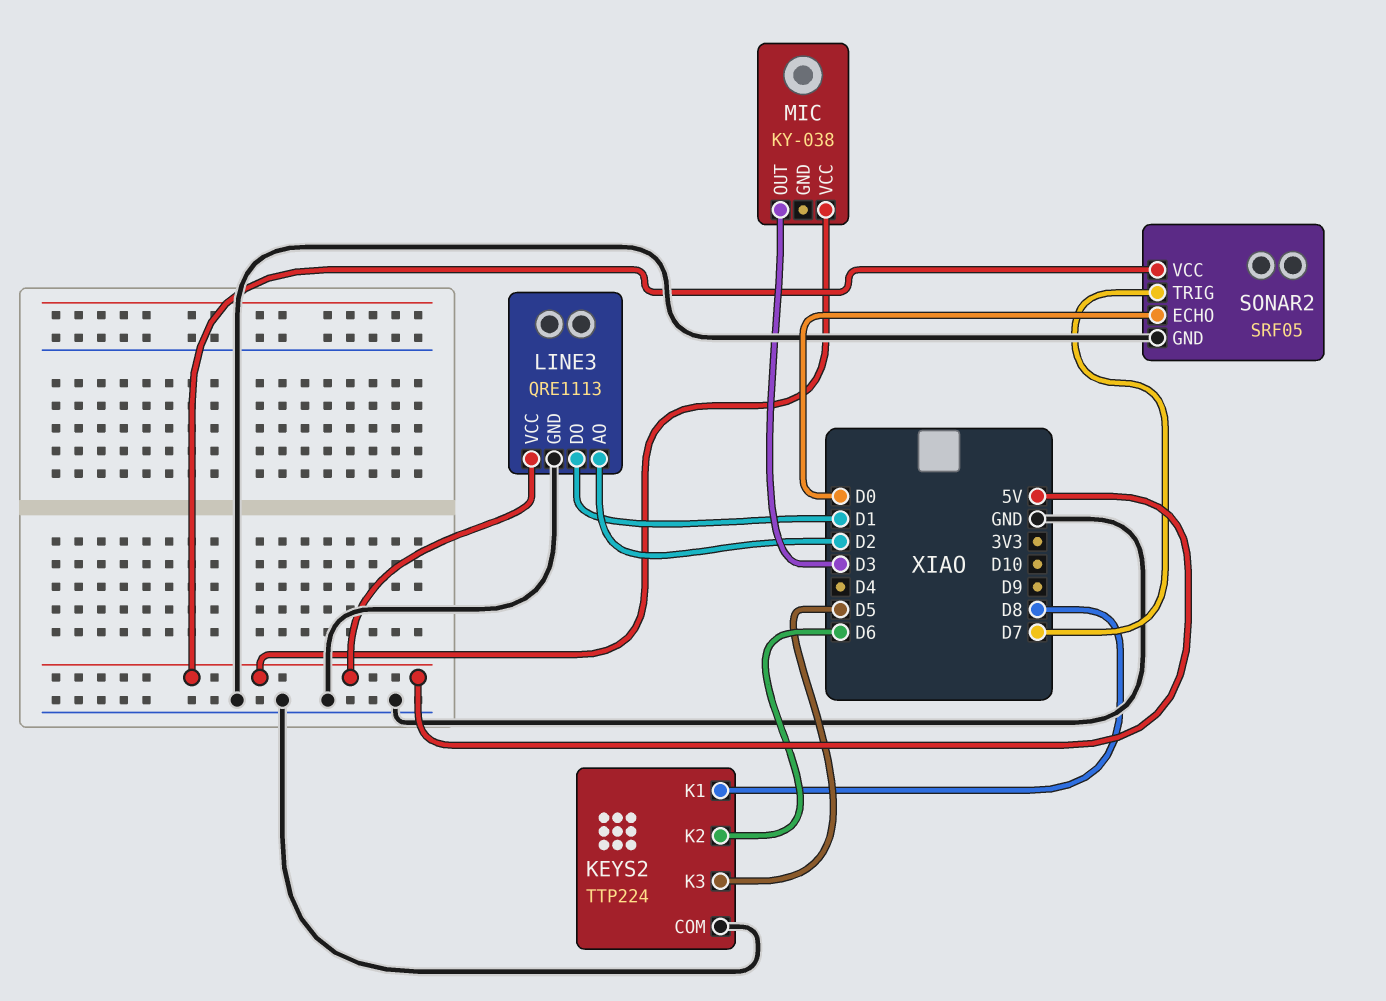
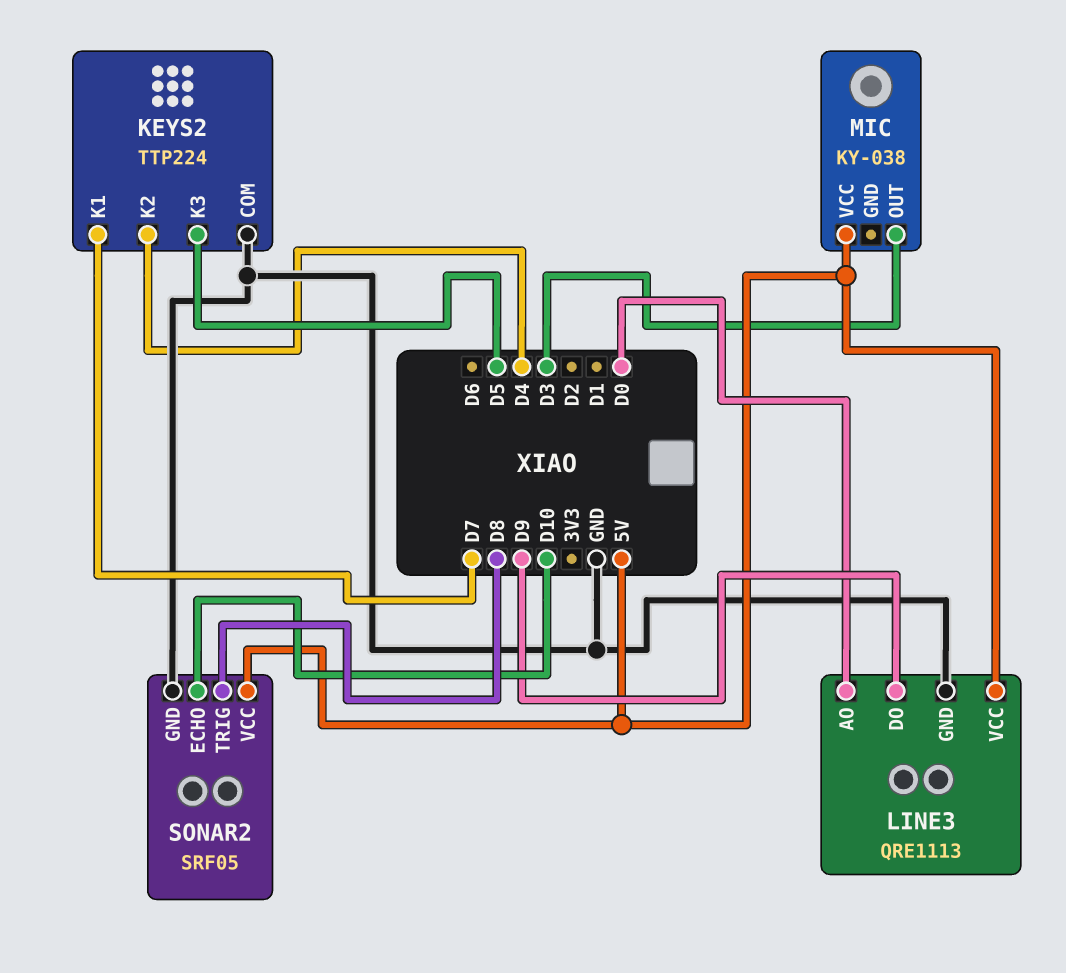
KEYS2 pin K1: D8 -> D7
KEYS2 pin K2: D6 -> D4
LINE3 pin AO: D2 -> D0
LINE3 pin DO: D1 -> D9
SONAR2 pin ECHO: D0 -> D10
SONAR2 pin TRIG: D7 -> D8

